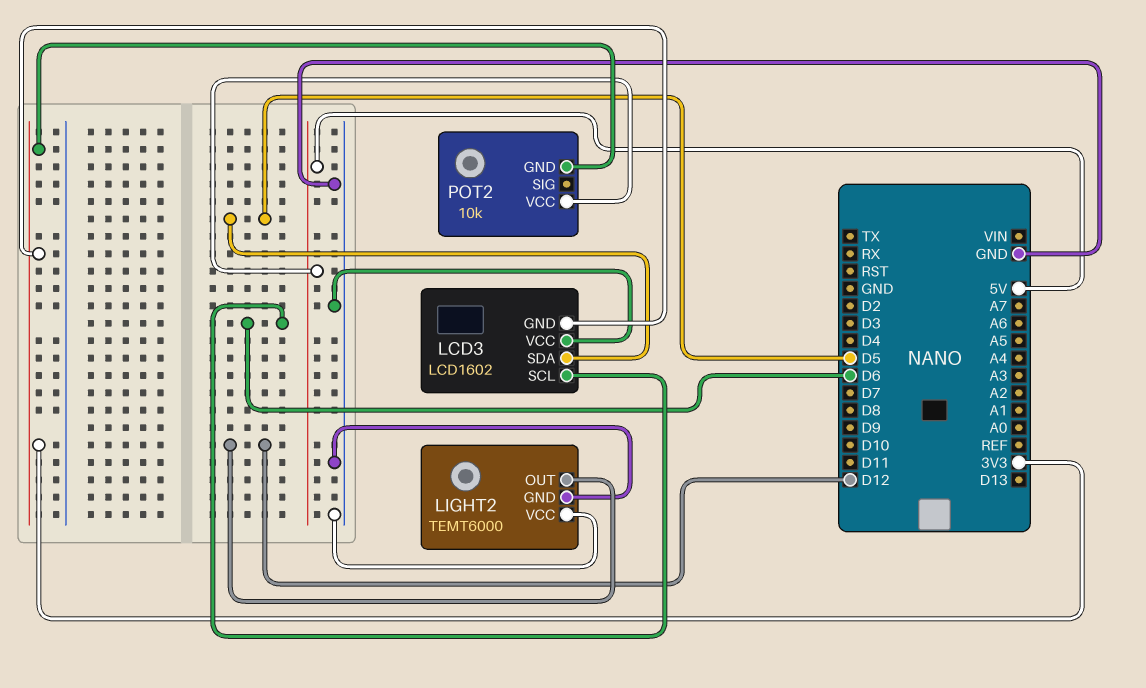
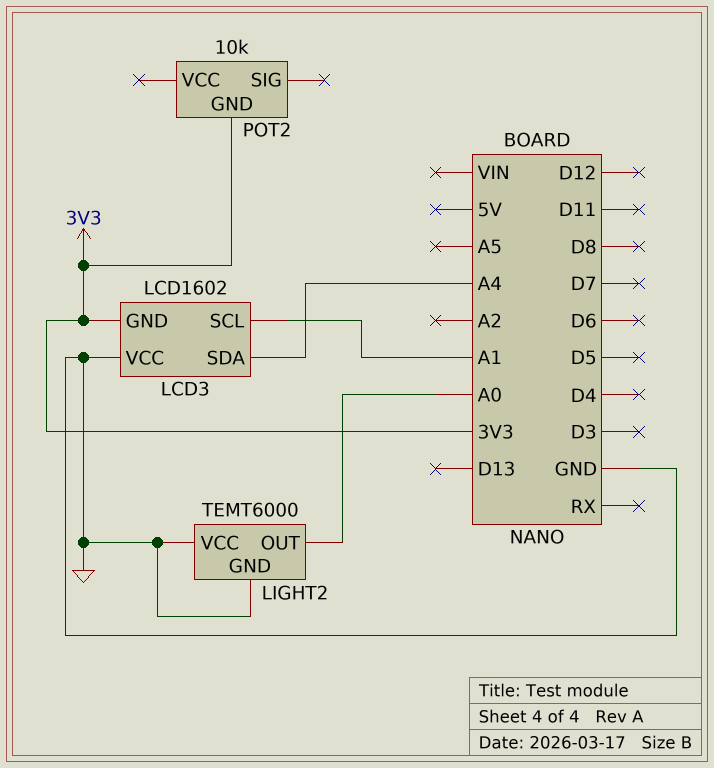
LCD3 pin SCL: D6 -> A1
LCD3 pin SDA: D5 -> A4
LIGHT2 pin OUT: D12 -> A0
POT2 pin VCC: 5V -> none

